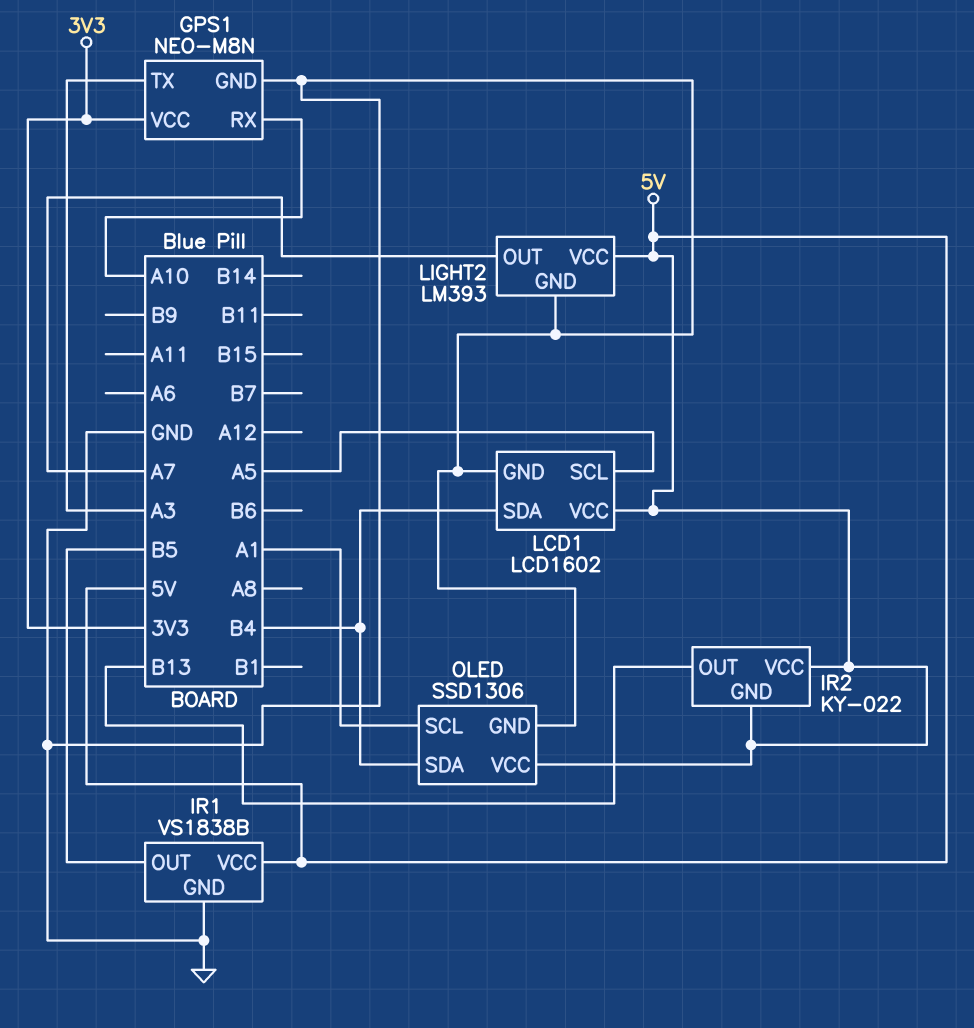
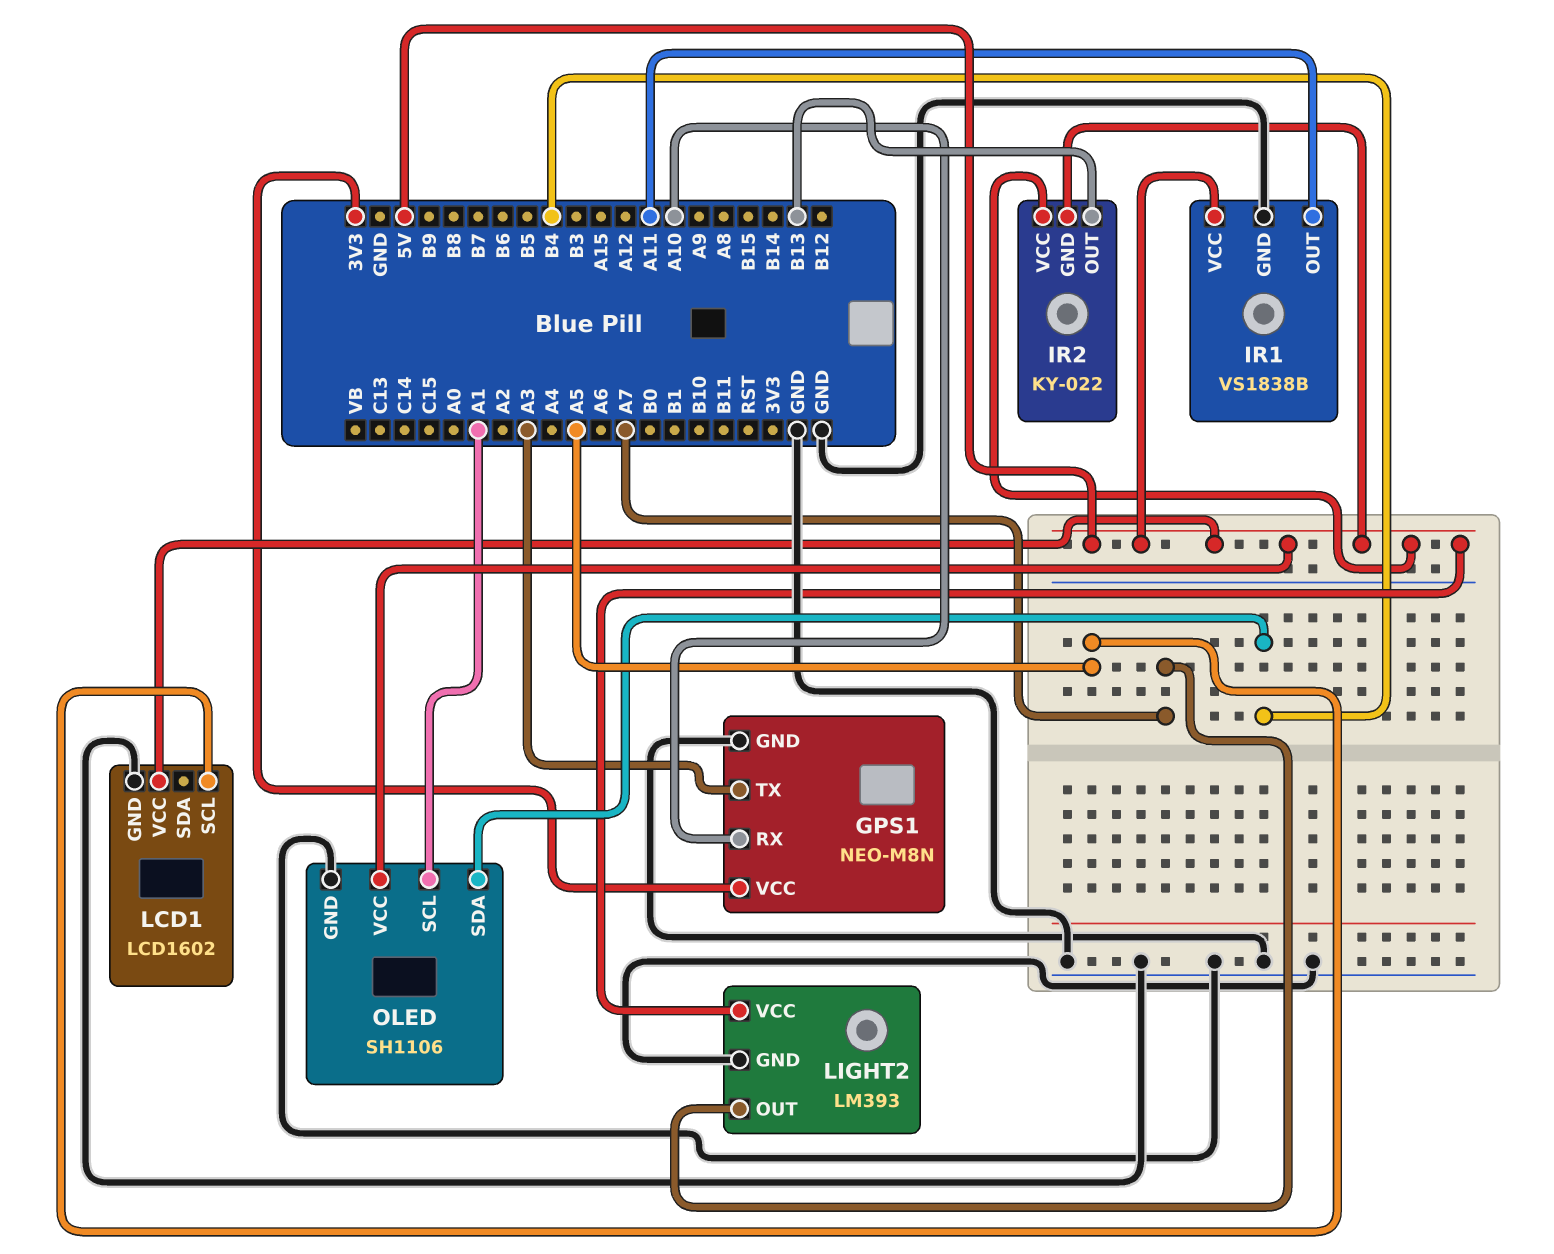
IR1 pin OUT: B5 -> A11
LCD1 pin SDA: B4 -> none
OLED: SSD1306 -> SH1106

